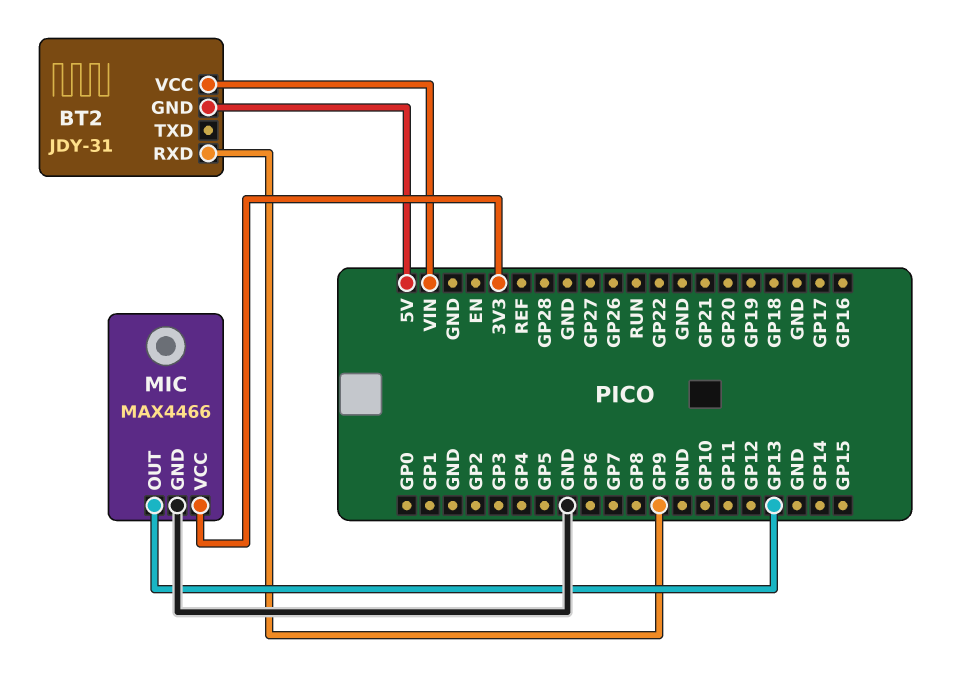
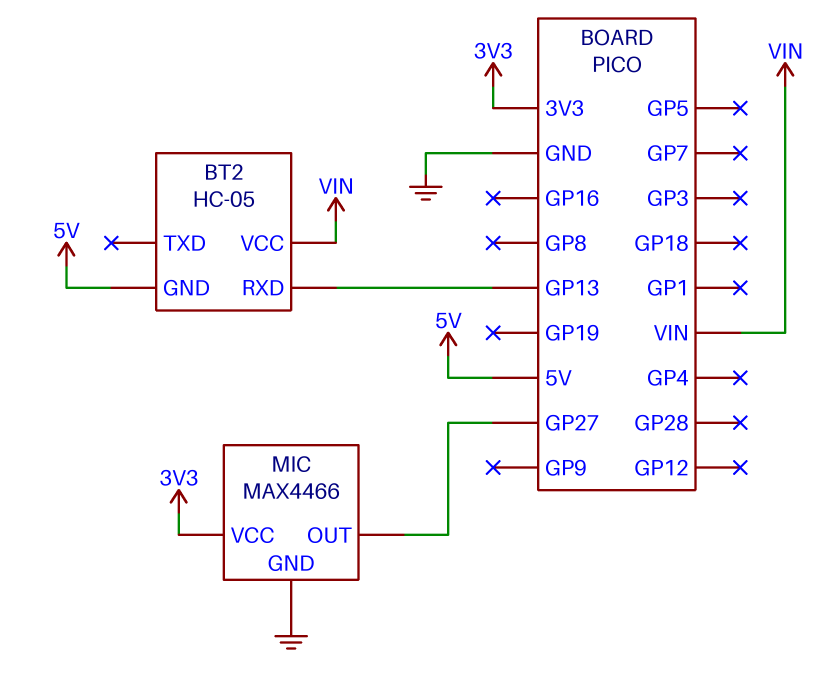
BT2: JDY-31 -> HC-05
BT2 pin RXD: GP9 -> GP13
MIC pin OUT: GP13 -> GP27

